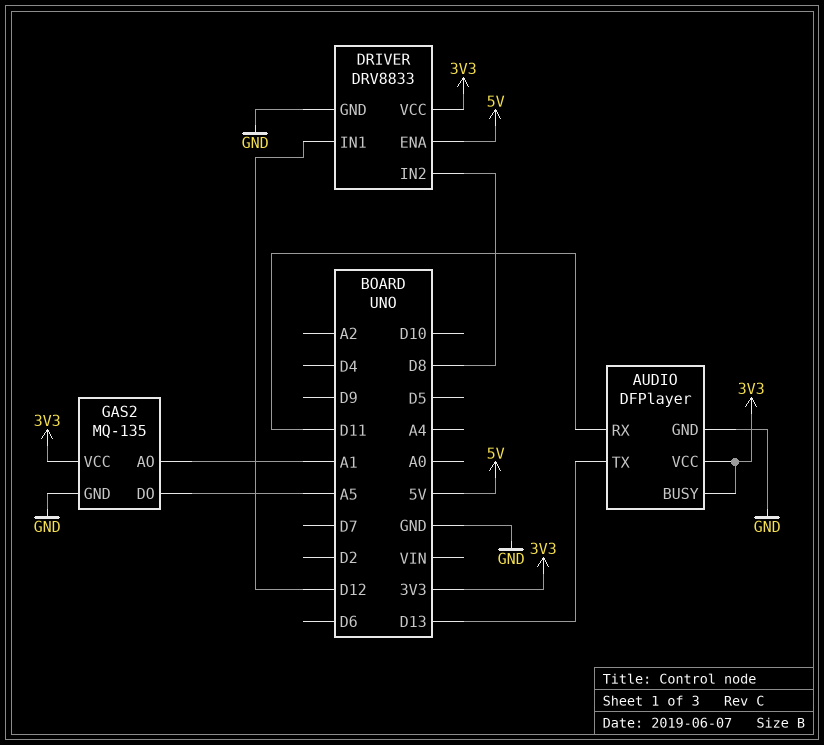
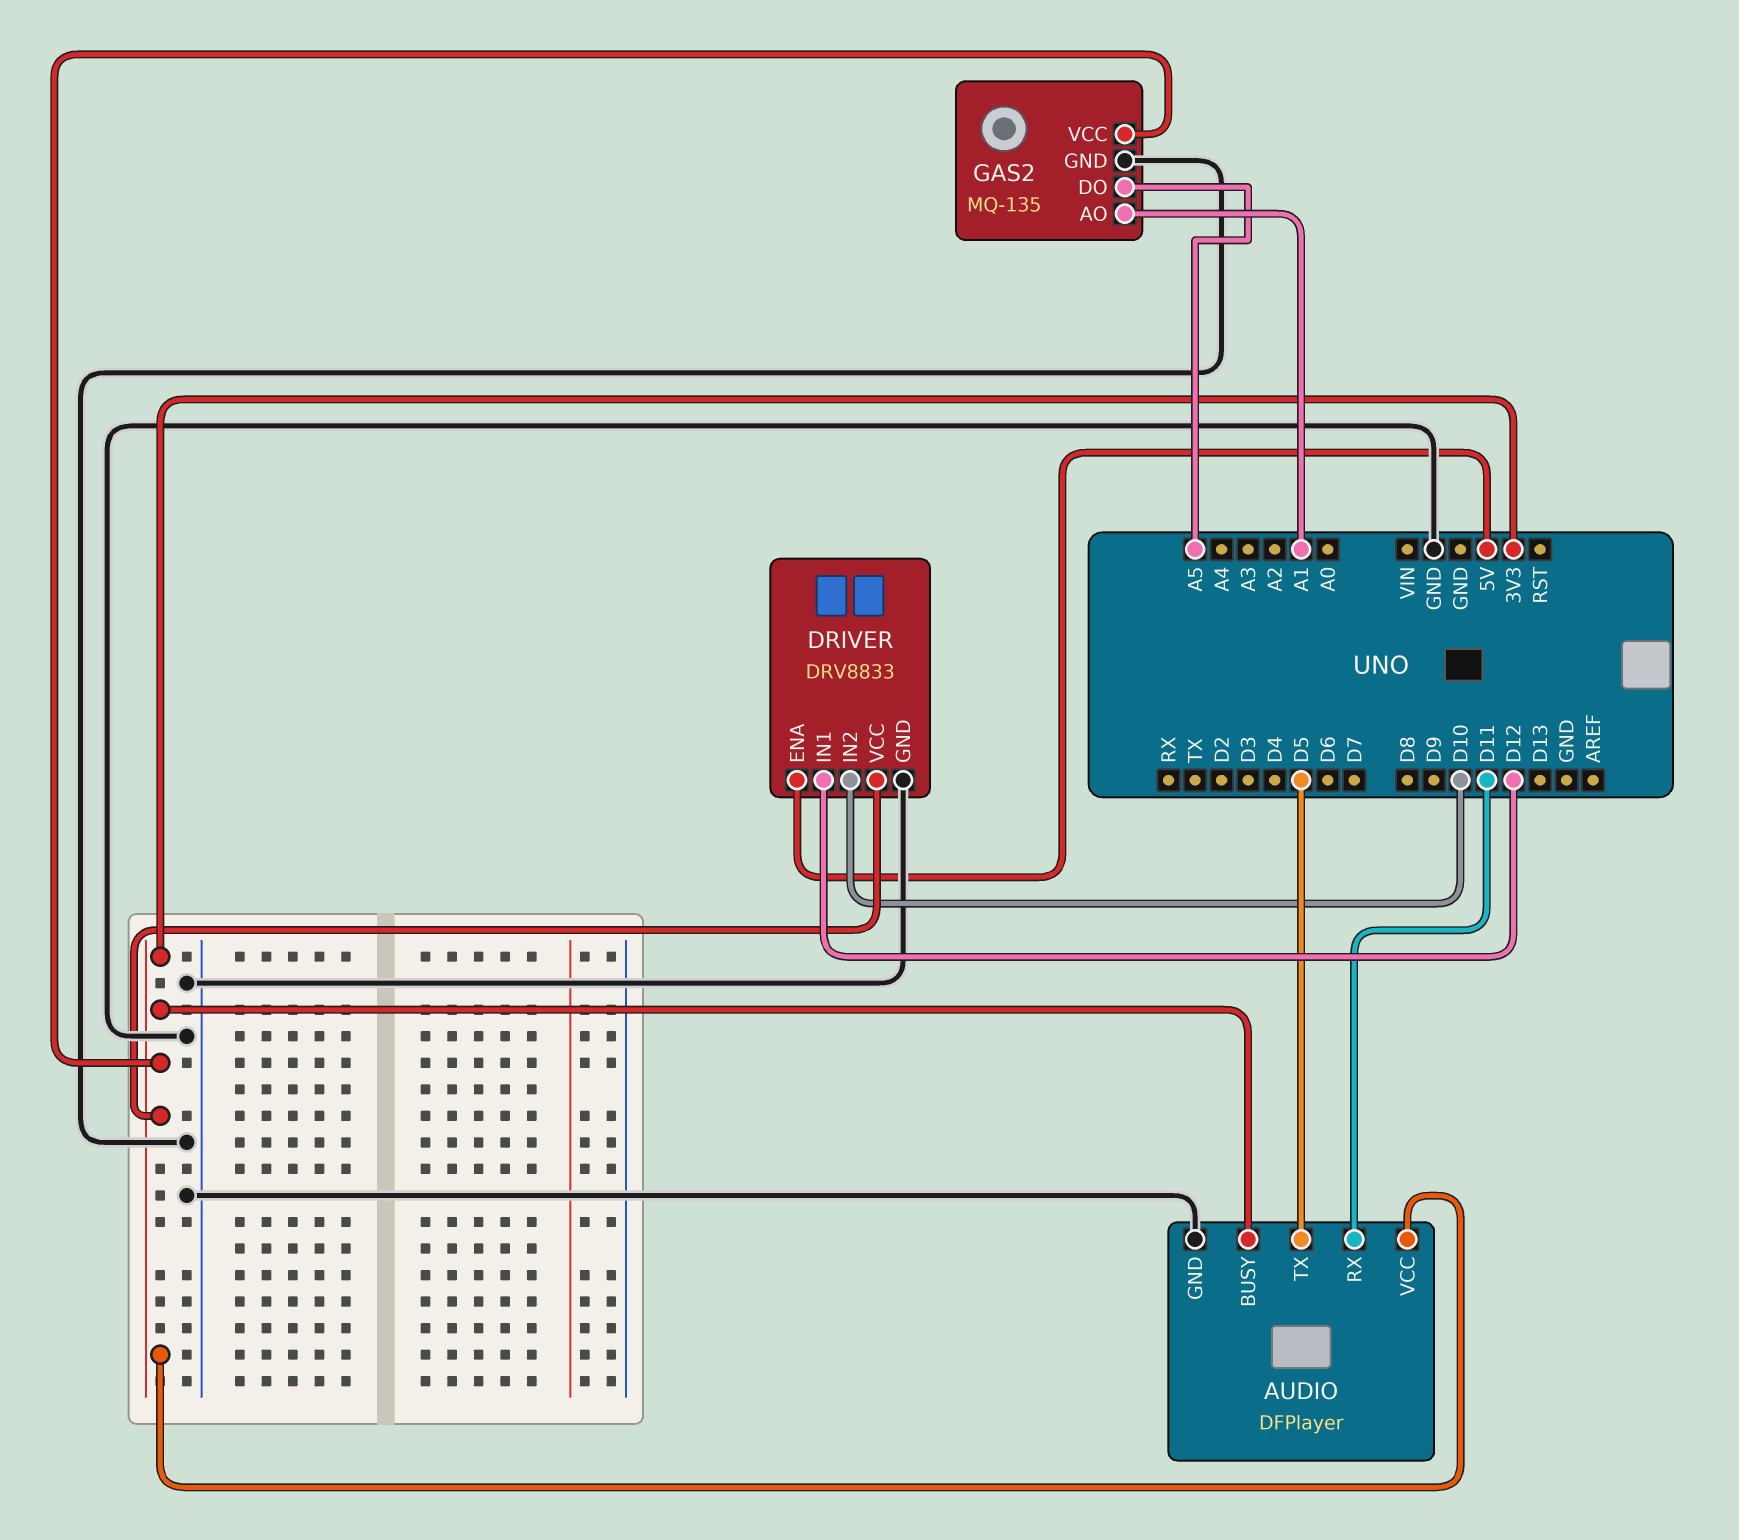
AUDIO pin TX: D13 -> D5
DRIVER pin IN2: D8 -> D10

